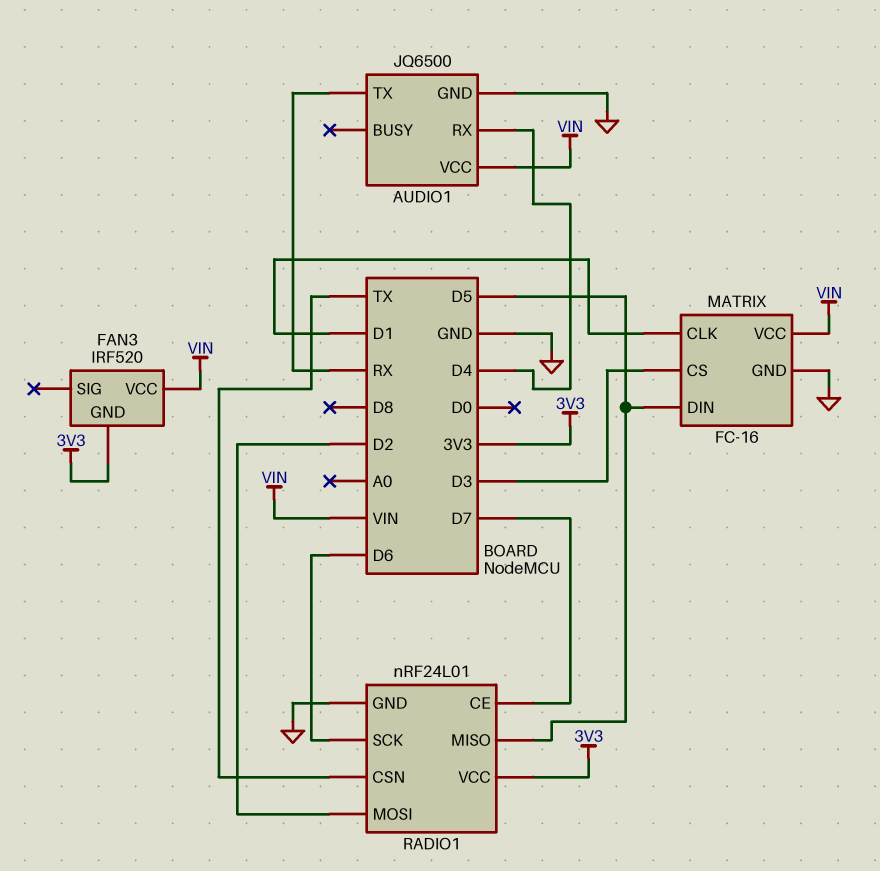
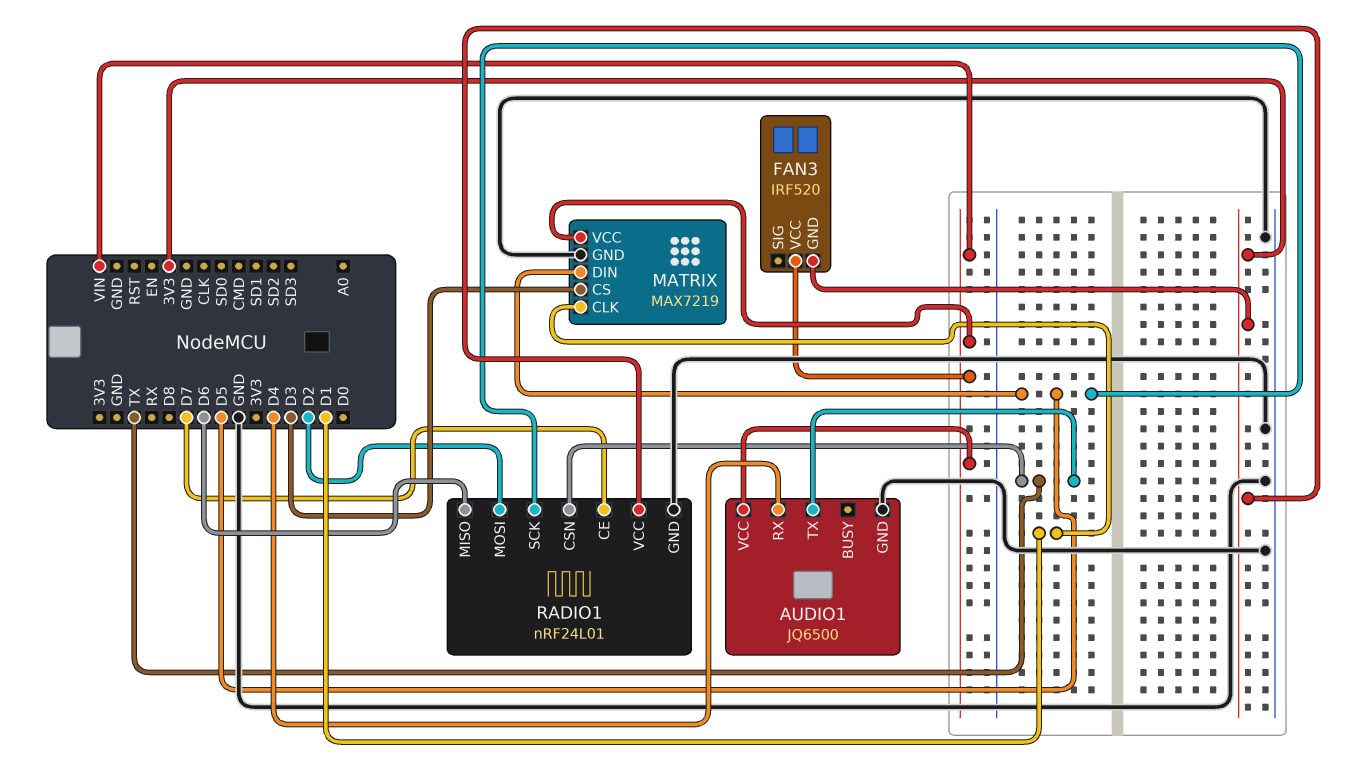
AUDIO1 pin TX: RX -> TX
MATRIX: FC-16 -> MAX7219
RADIO1 pin MISO: D5 -> D6
RADIO1 pin SCK: D6 -> D5

